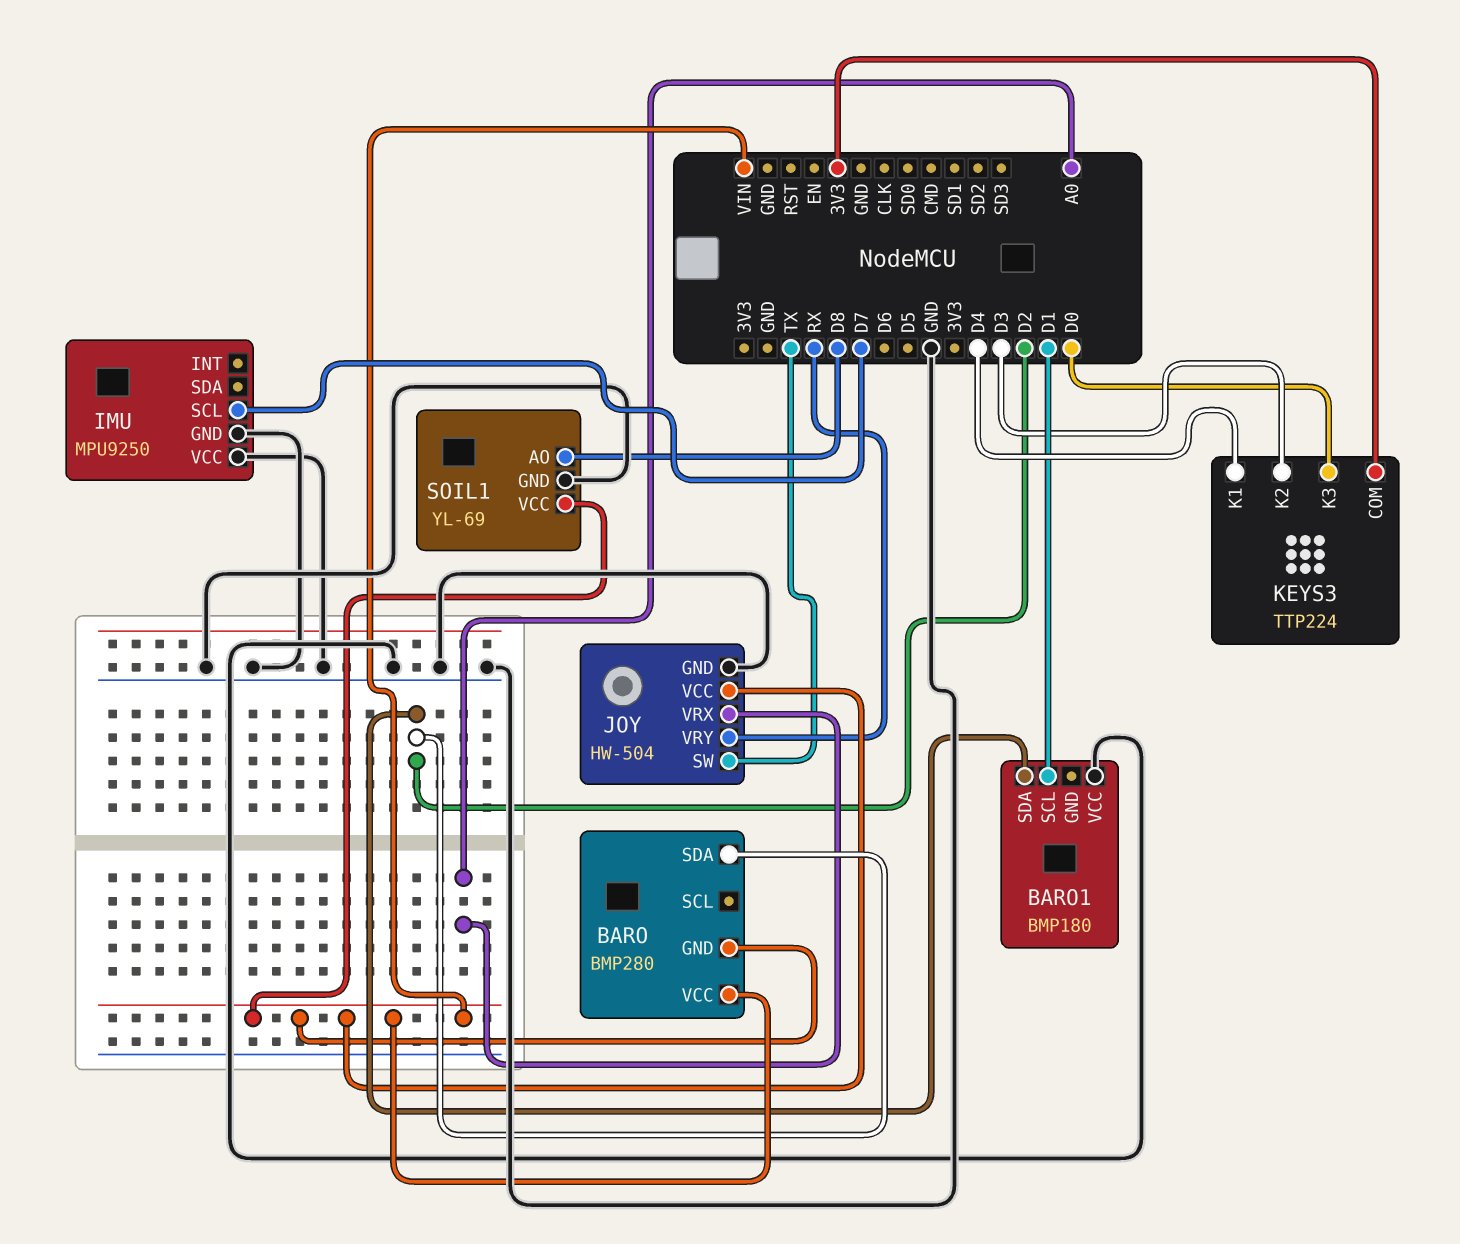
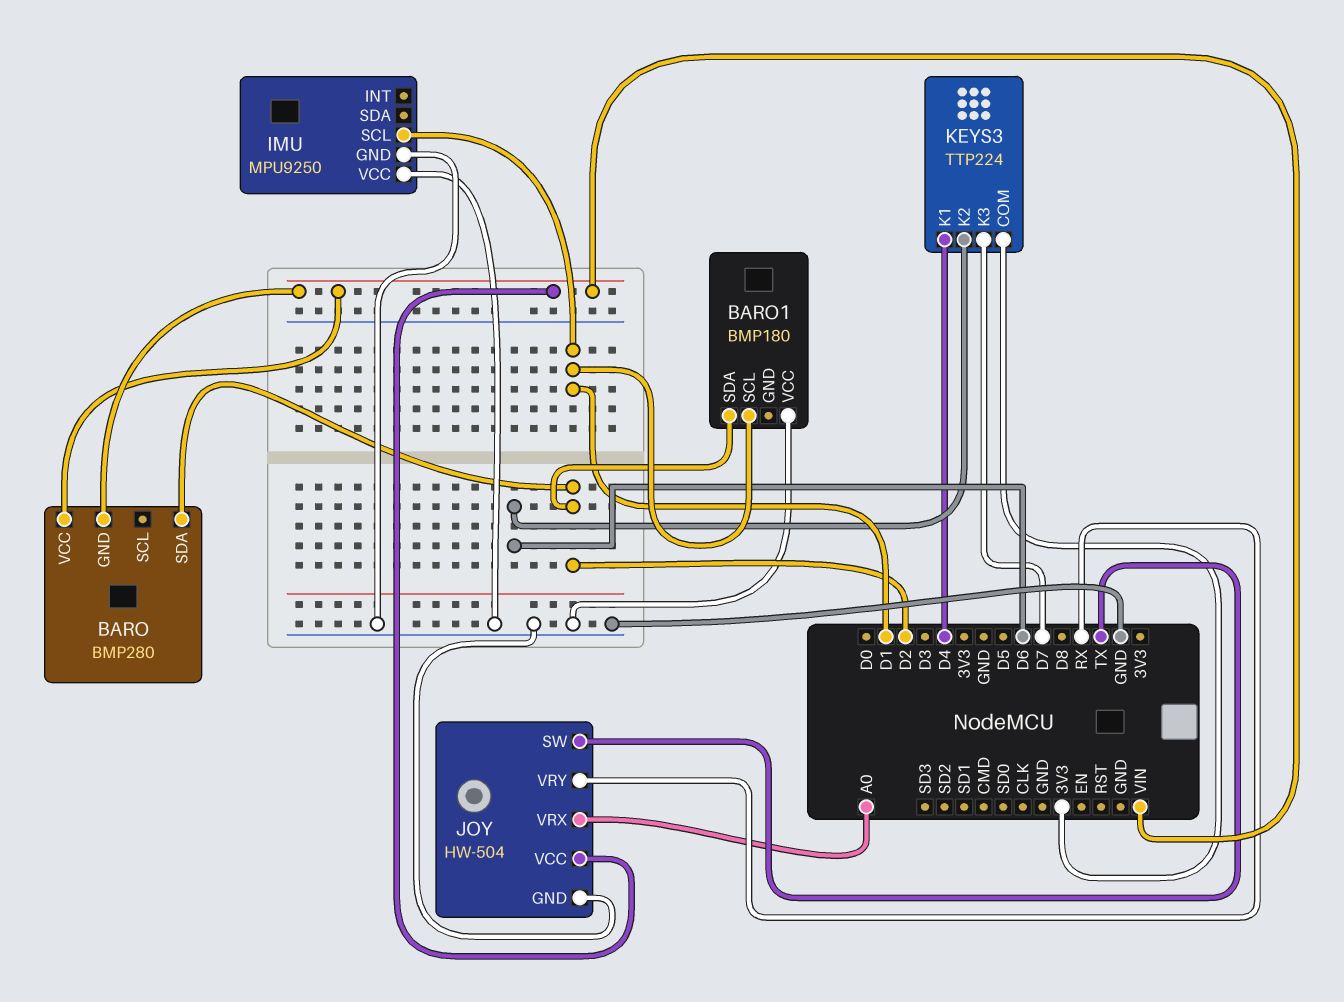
IMU pin SCL: D7 -> D1
KEYS3 pin K2: D3 -> D6
KEYS3 pin K3: D0 -> D7
SOIL1: YL-69 -> none
SOIL1 pin AO: D8 -> none
SOIL1 pin GND: GND -> none
SOIL1 pin VCC: VIN -> none

